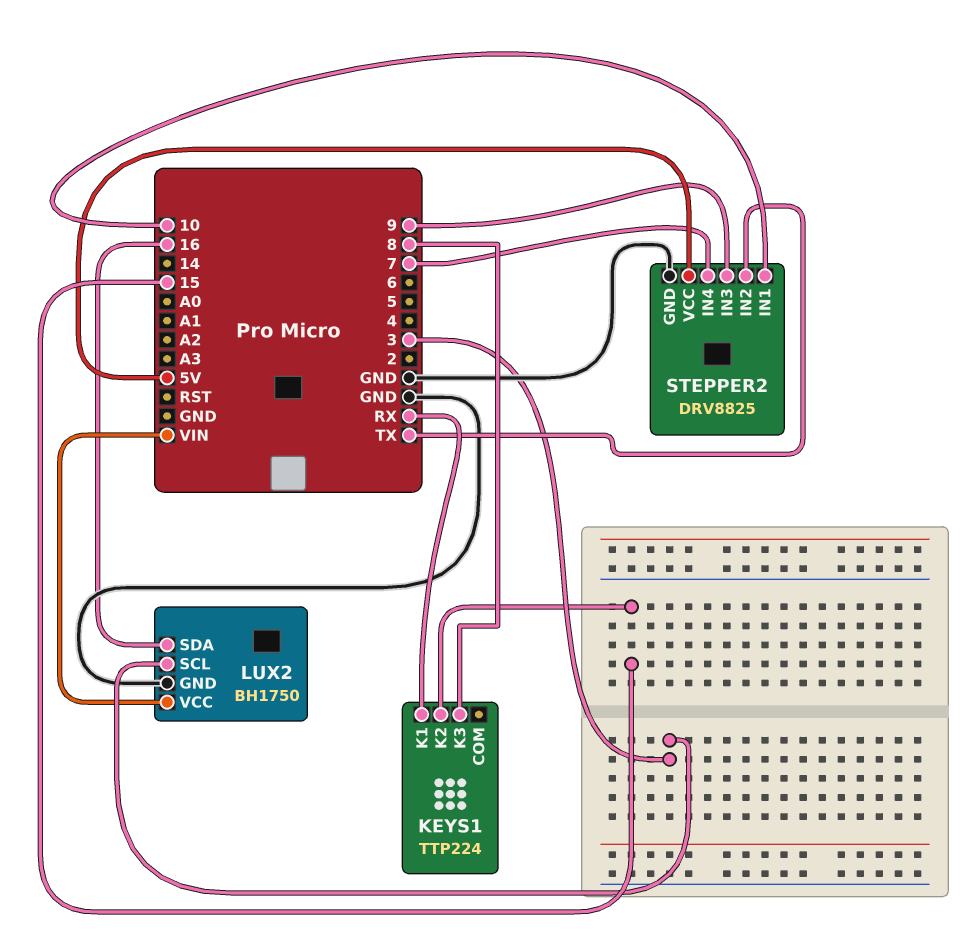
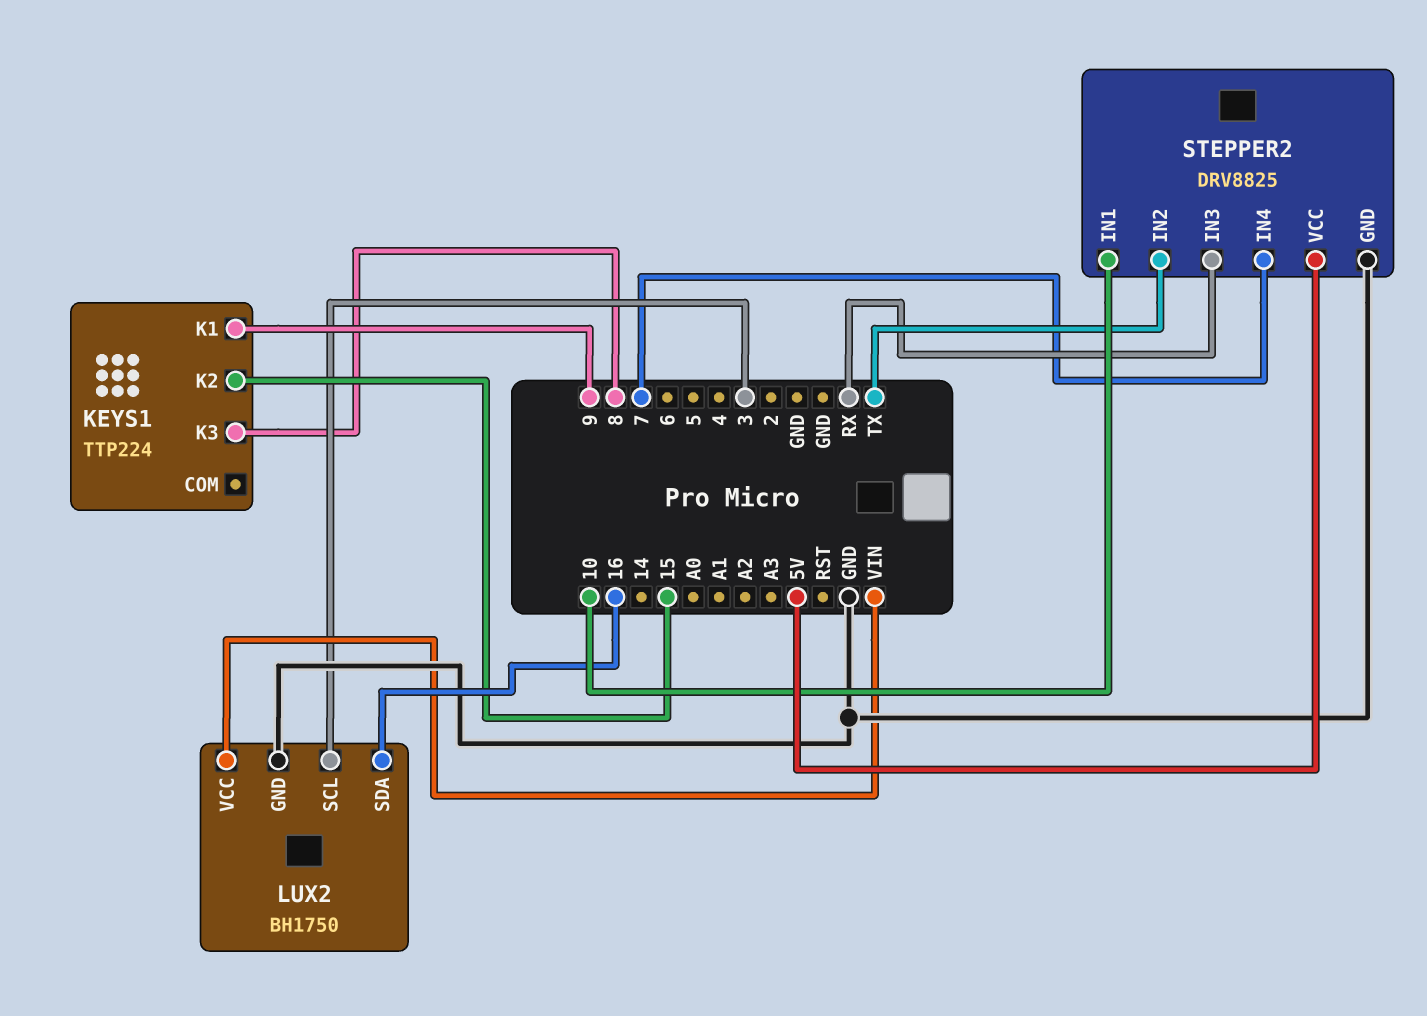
KEYS1 pin K1: RX -> 9
STEPPER2 pin IN3: 9 -> RX

